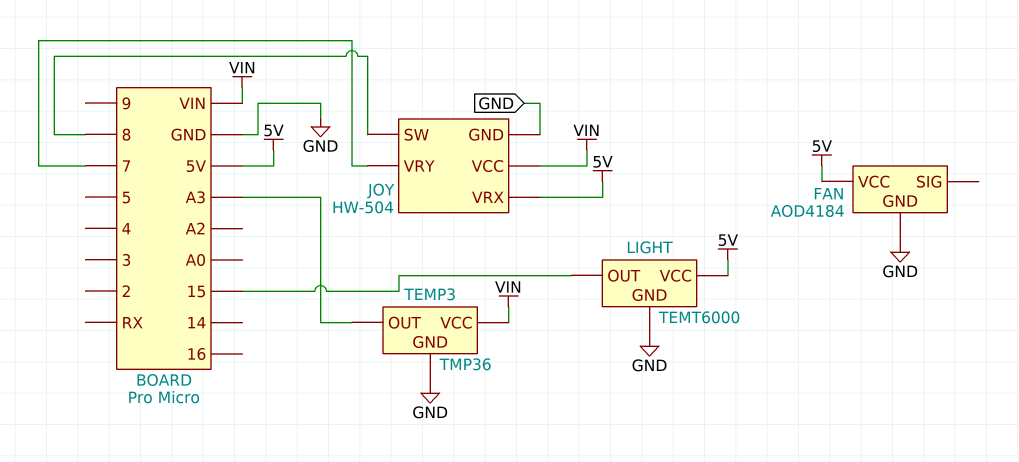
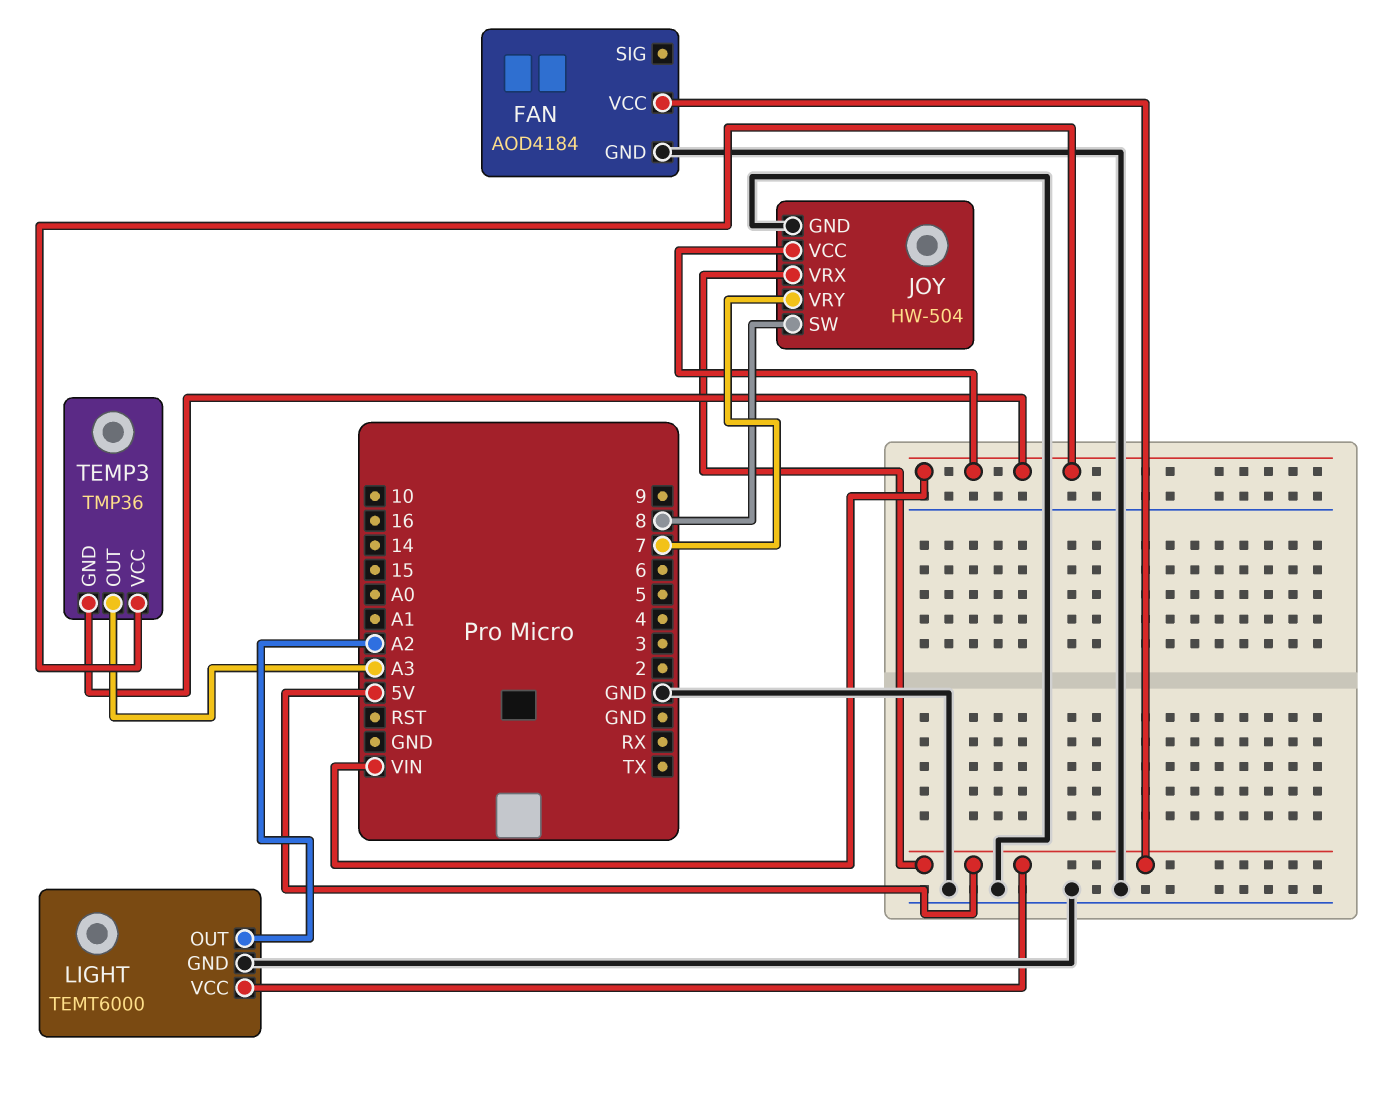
LIGHT pin OUT: 15 -> A2
TEMP3 pin GND: GND -> VIN

